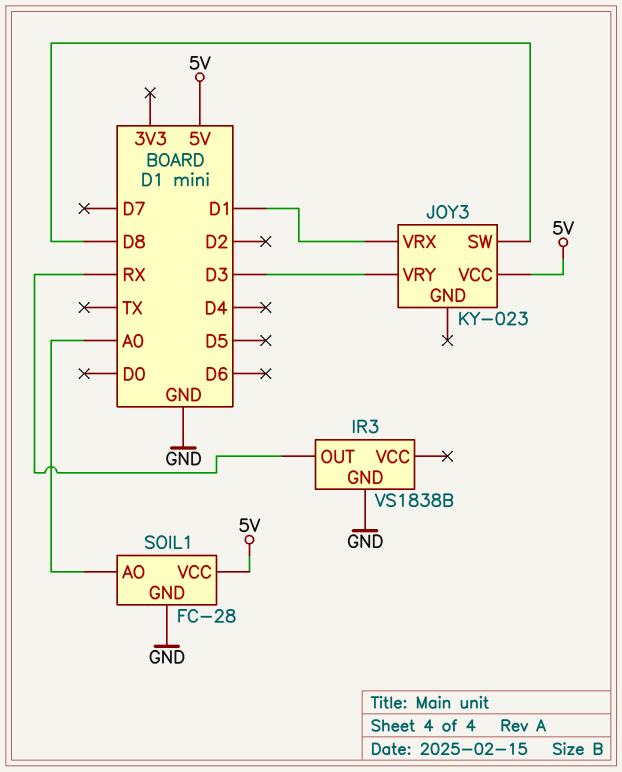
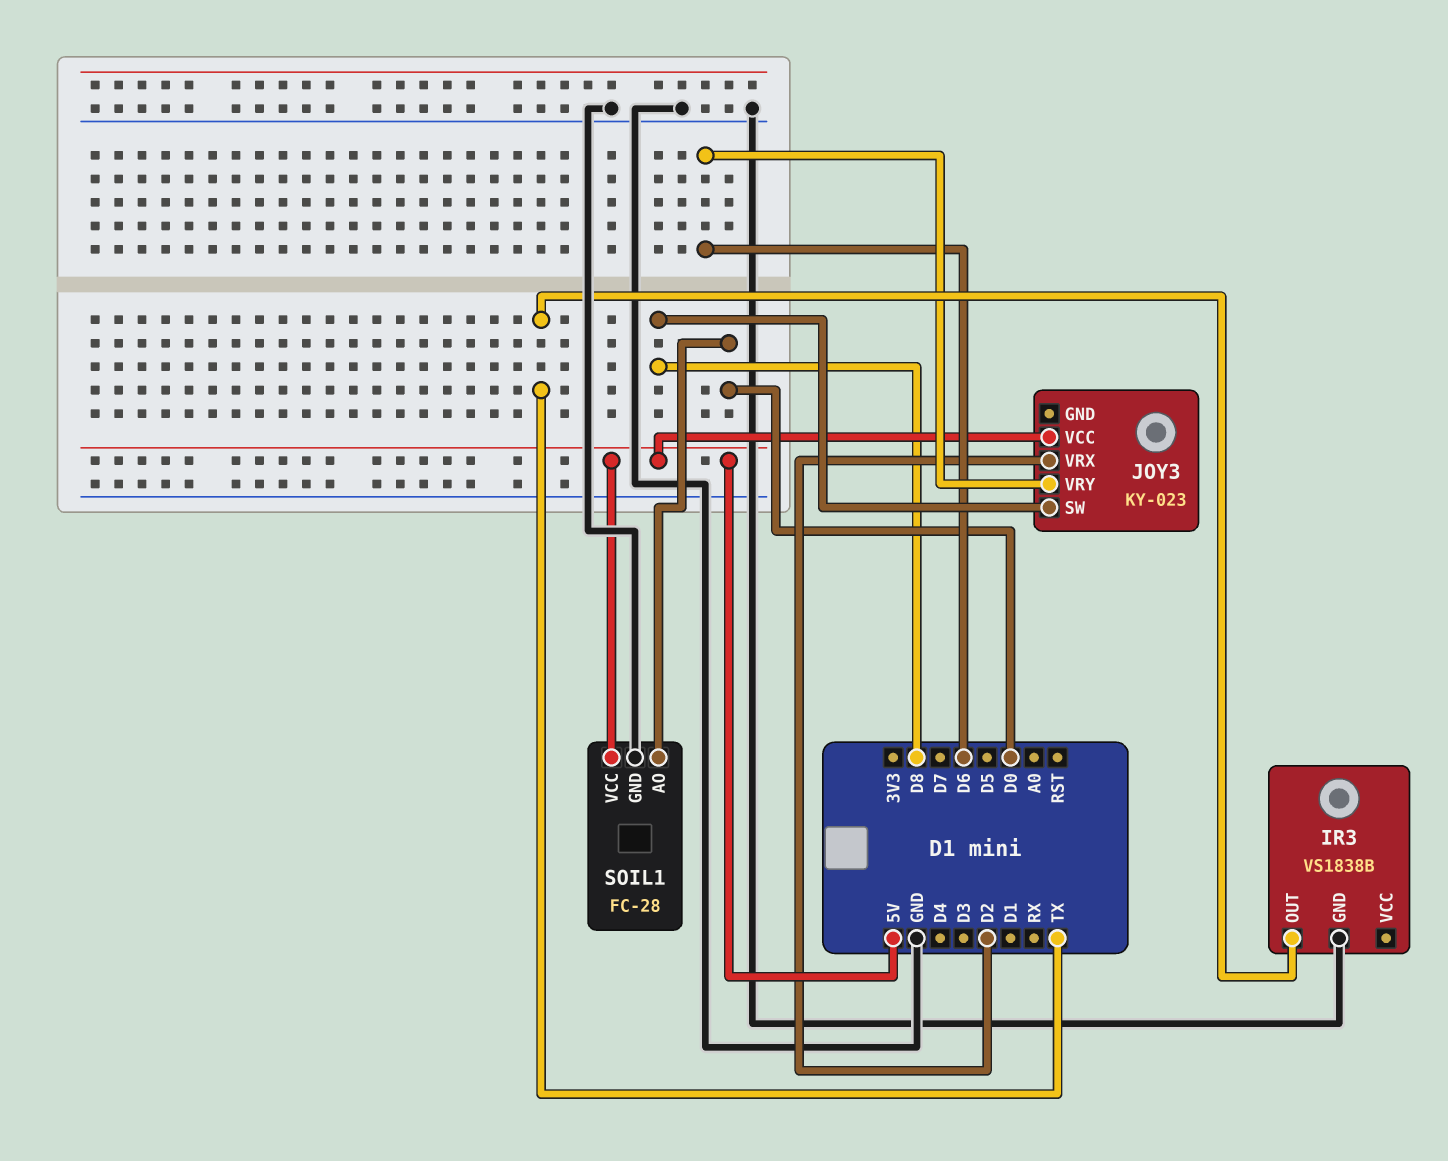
IR3 pin OUT: RX -> TX
JOY3 pin VRX: D1 -> D2
JOY3 pin VRY: D3 -> D6
SOIL1 pin AO: A0 -> D0

